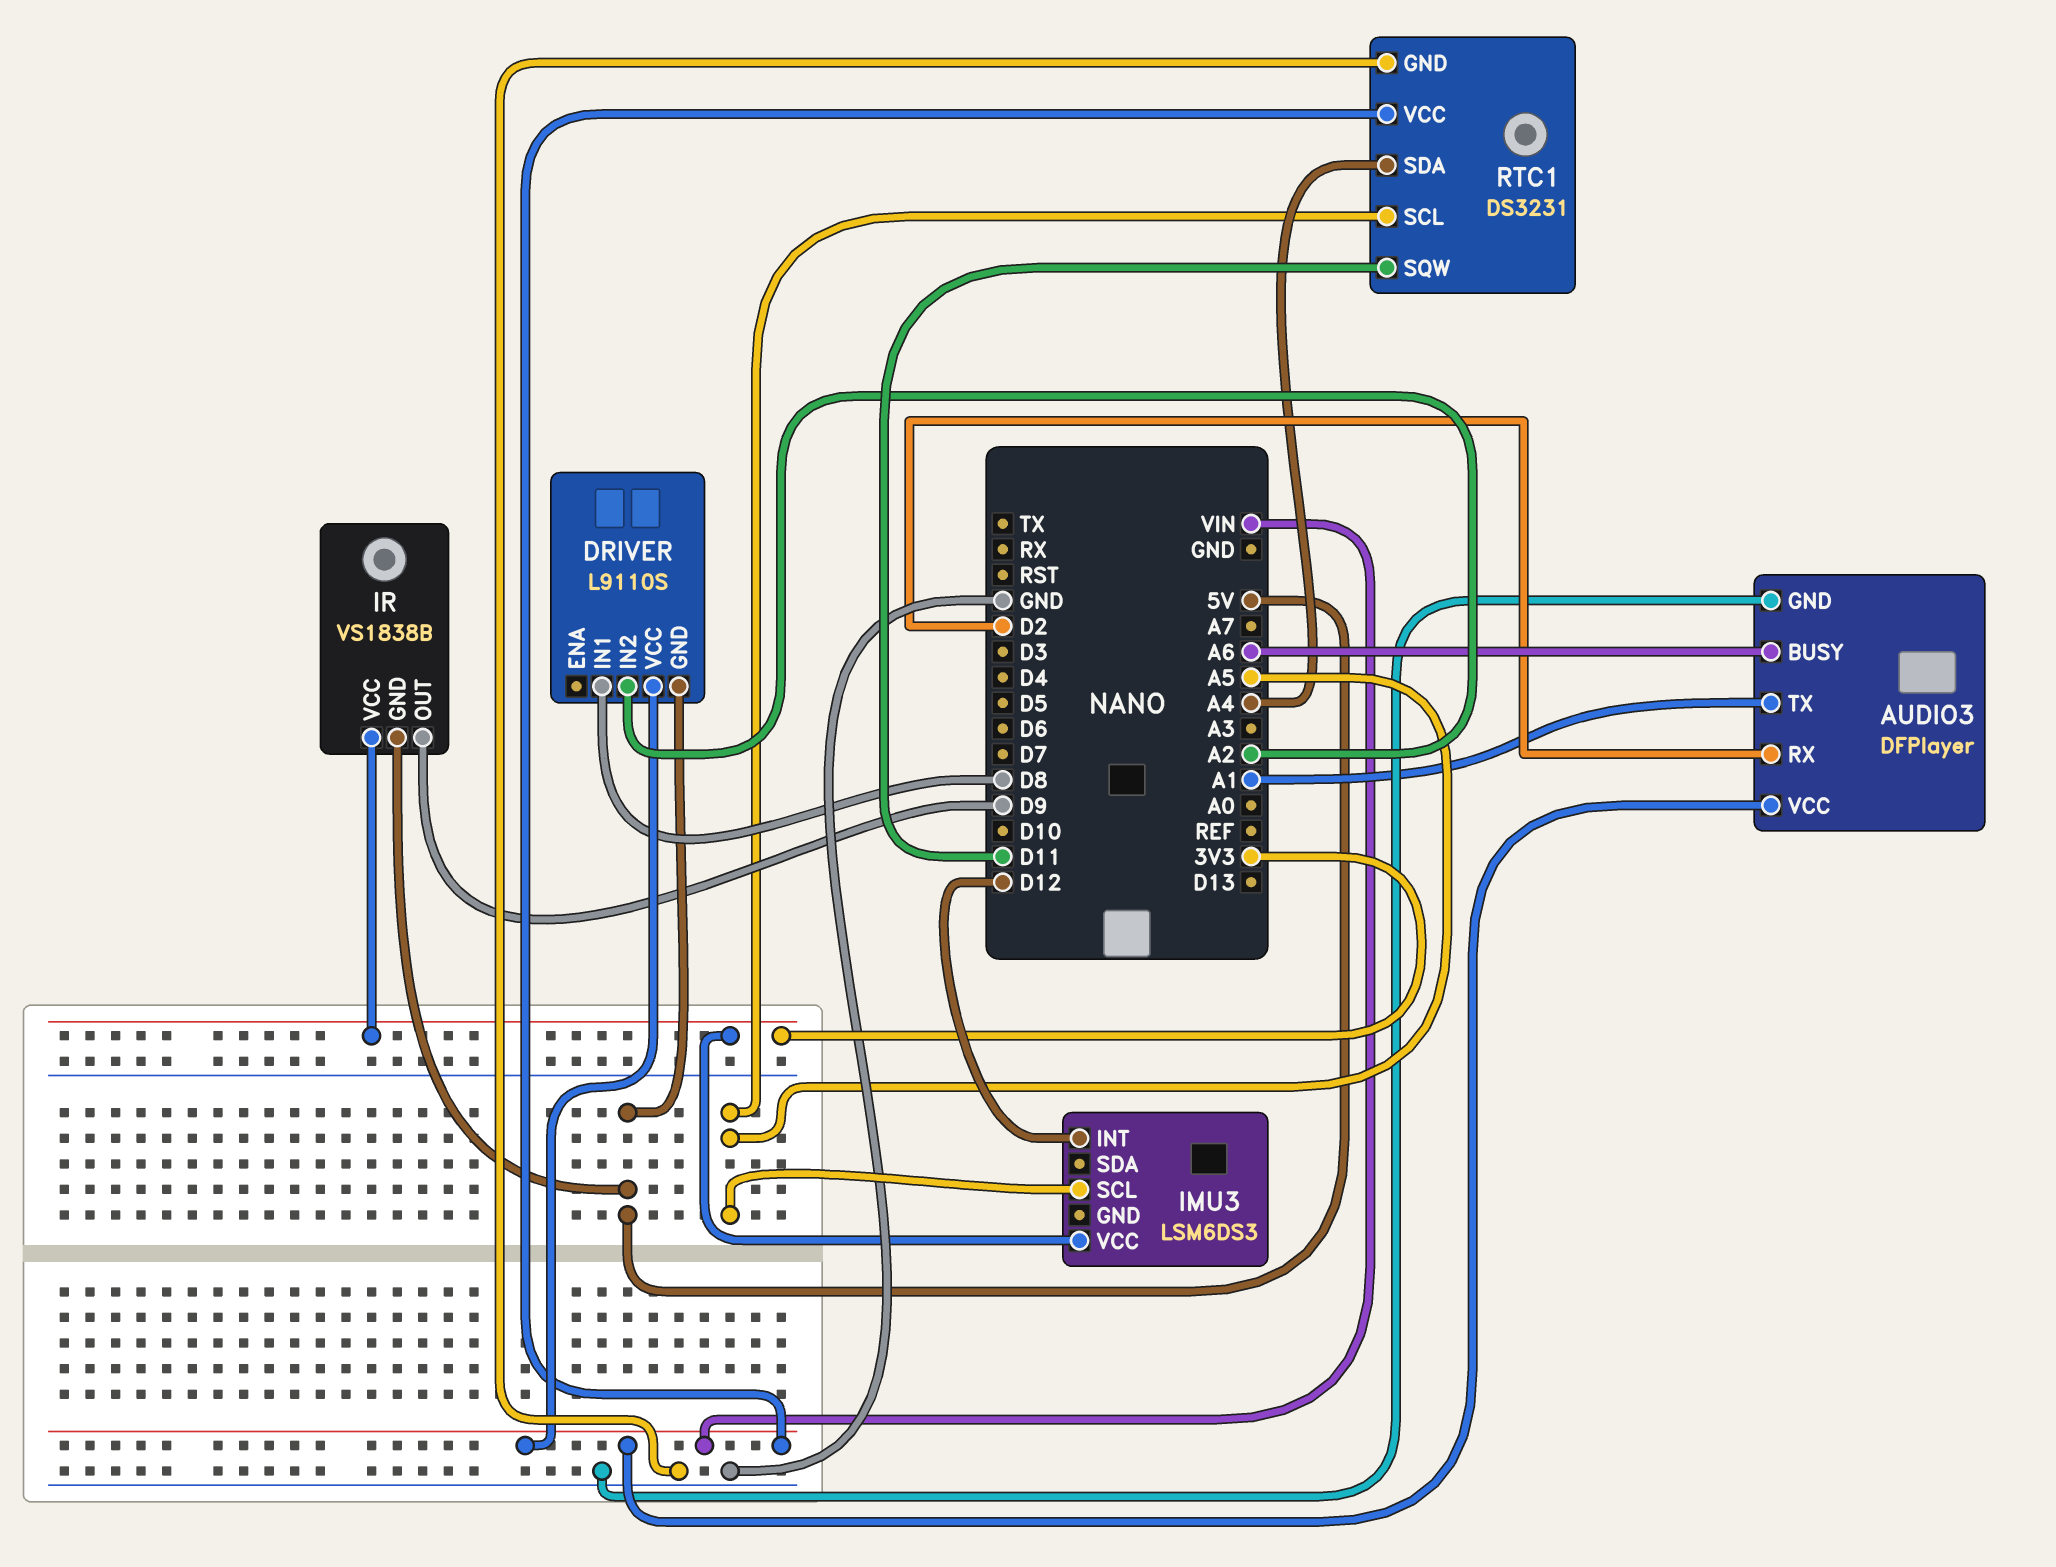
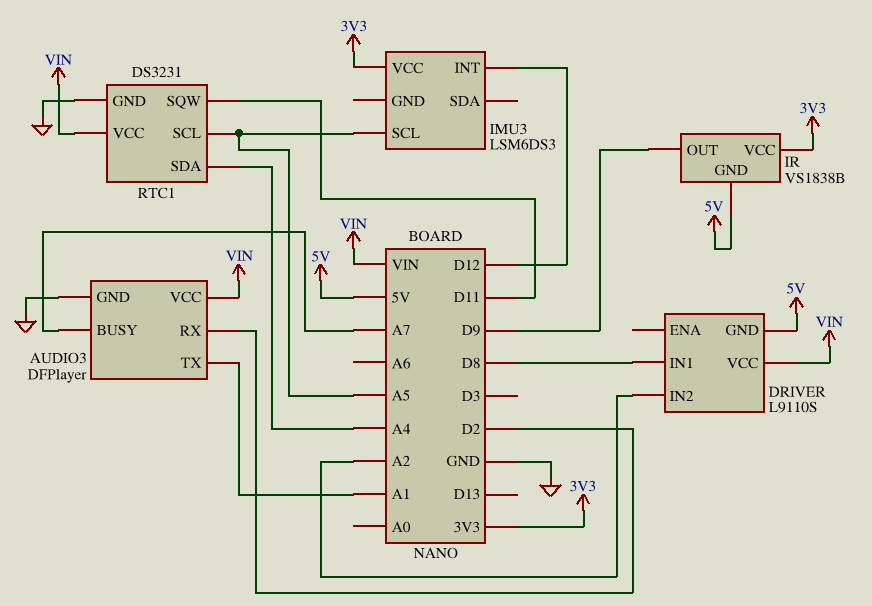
AUDIO3 pin BUSY: A6 -> A7

